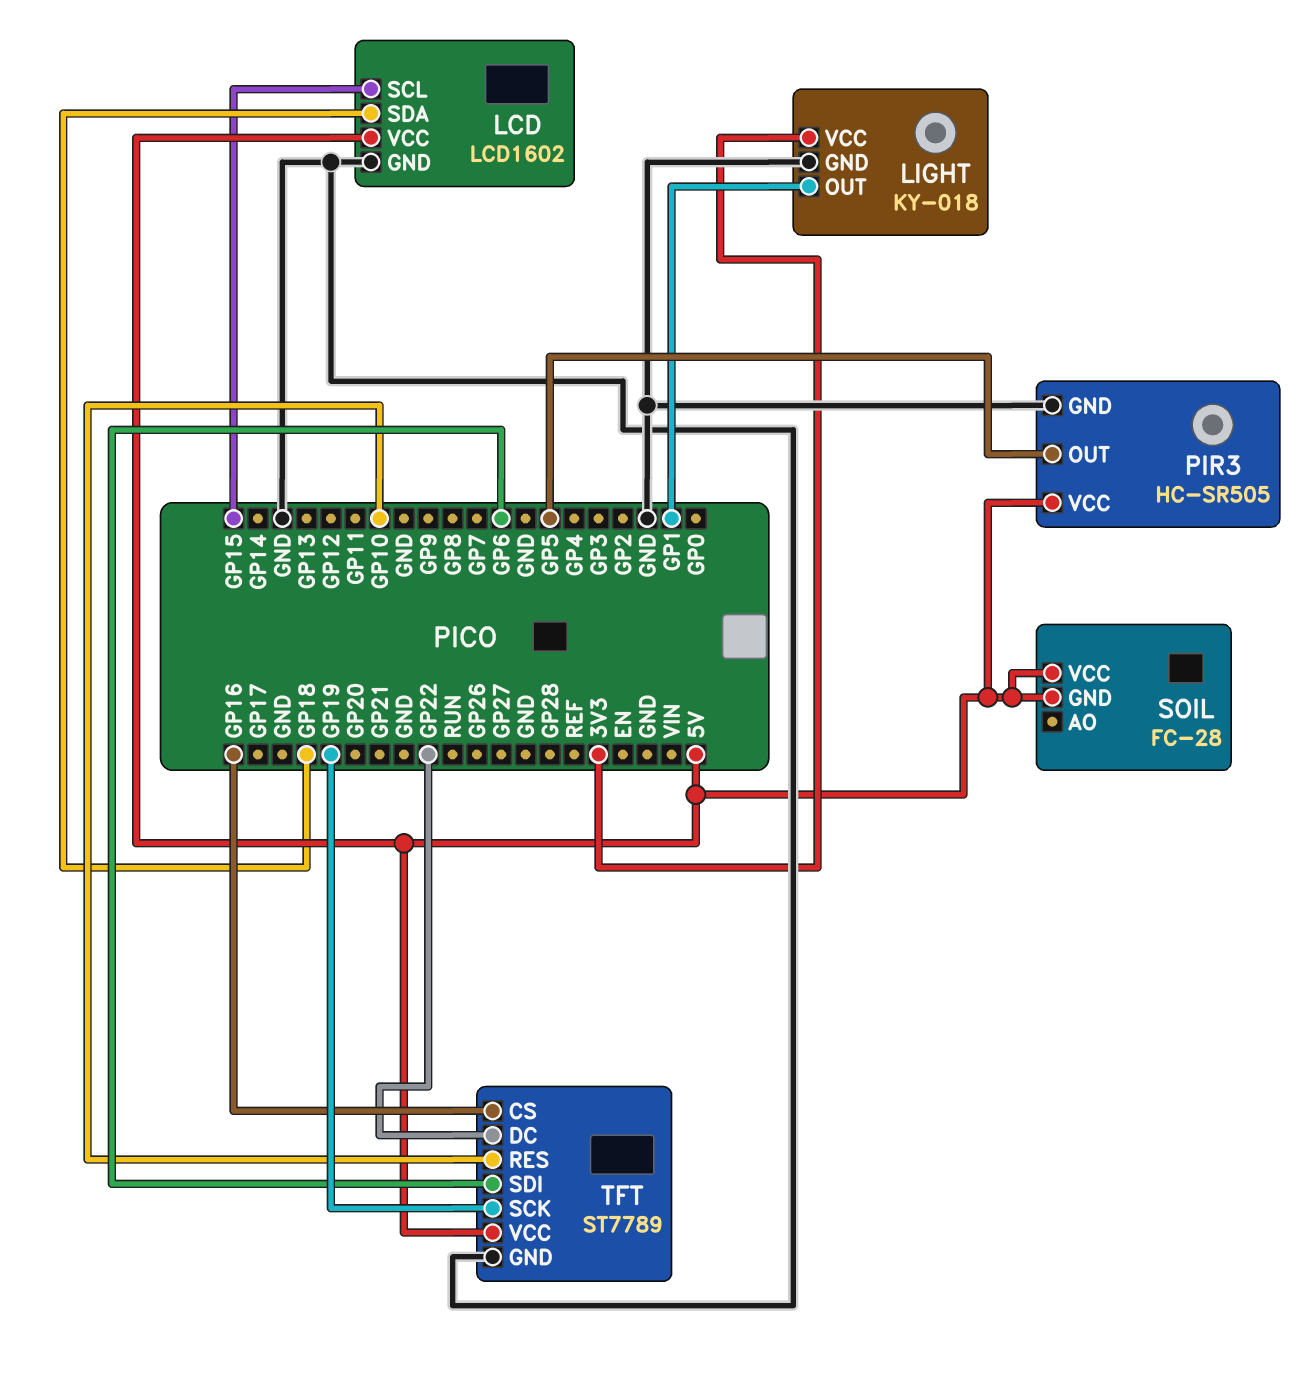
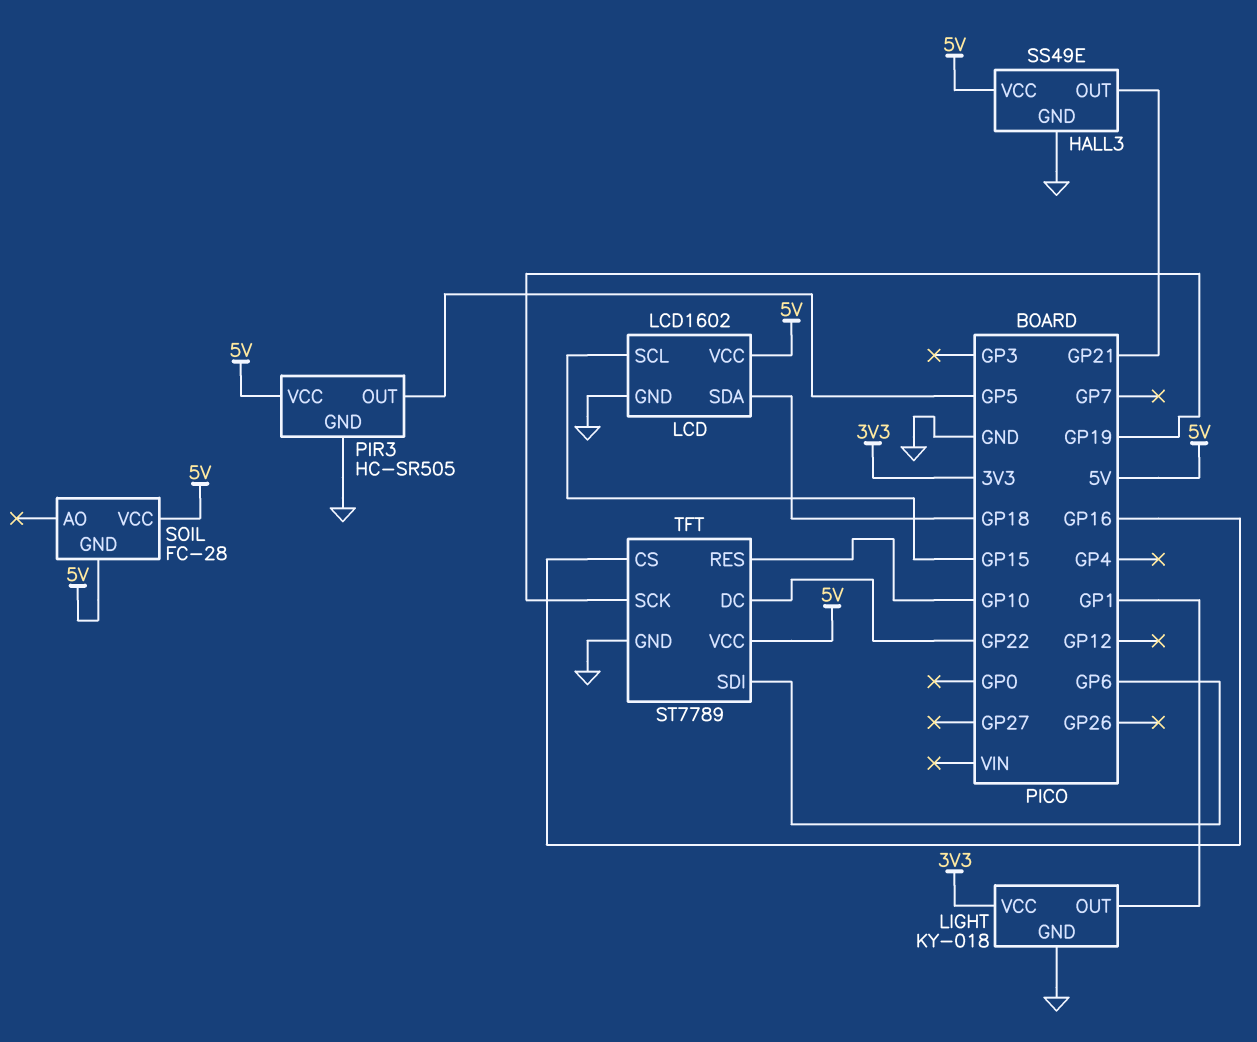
HALL3: none -> SS49E
HALL3 pin GND: none -> GND
HALL3 pin OUT: none -> GP21
HALL3 pin VCC: none -> 5V

